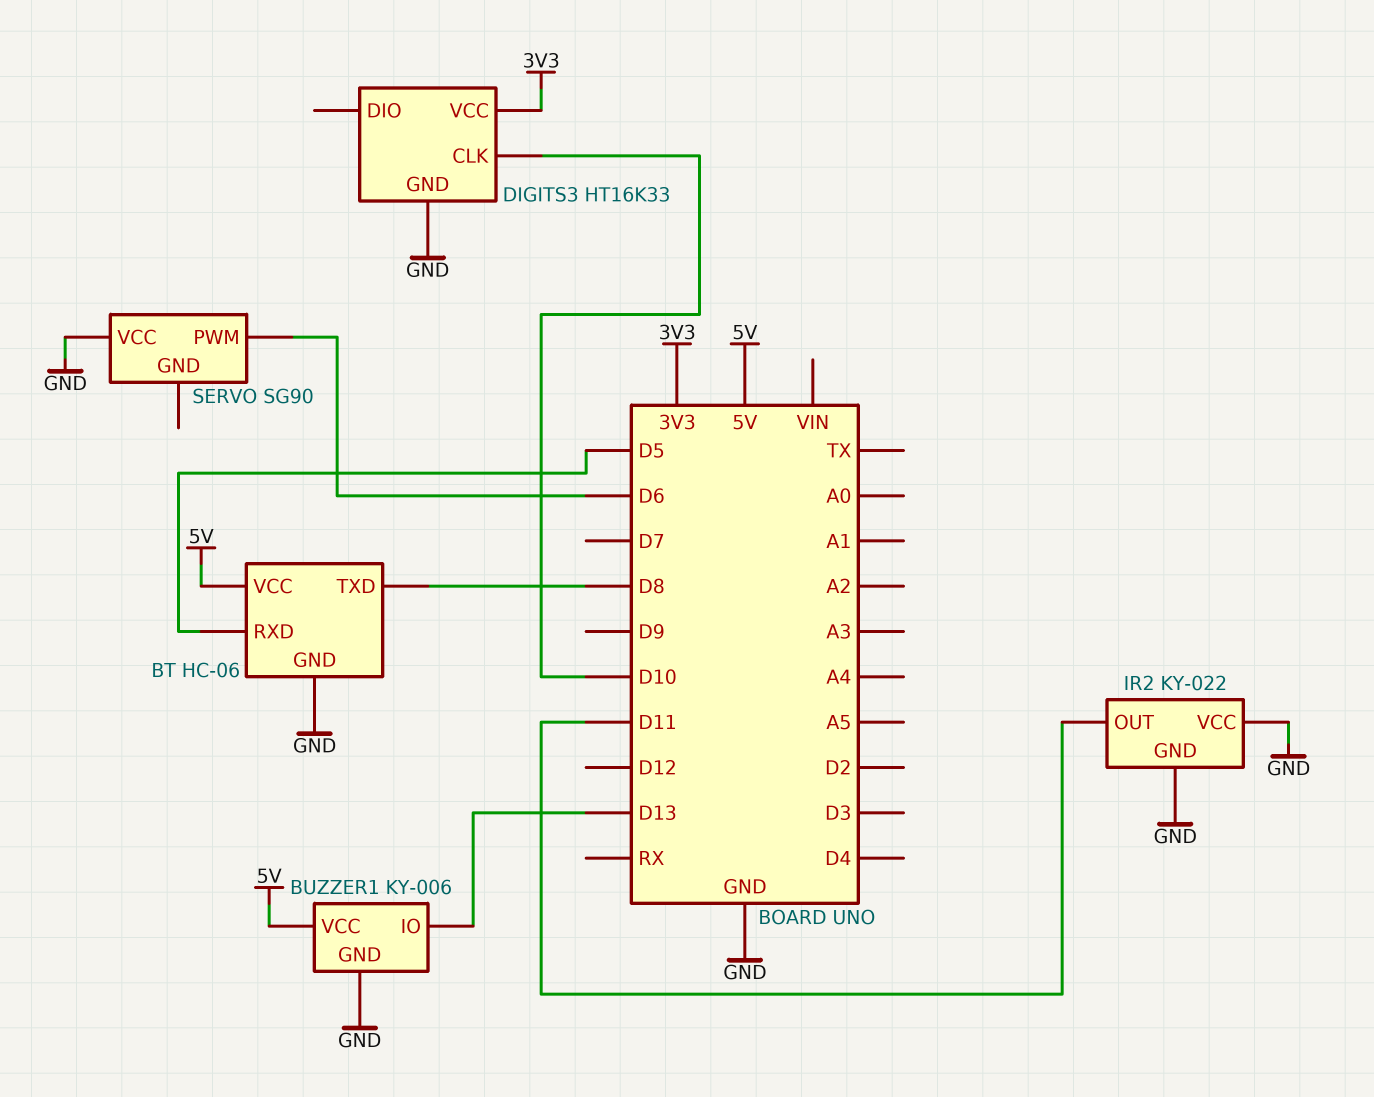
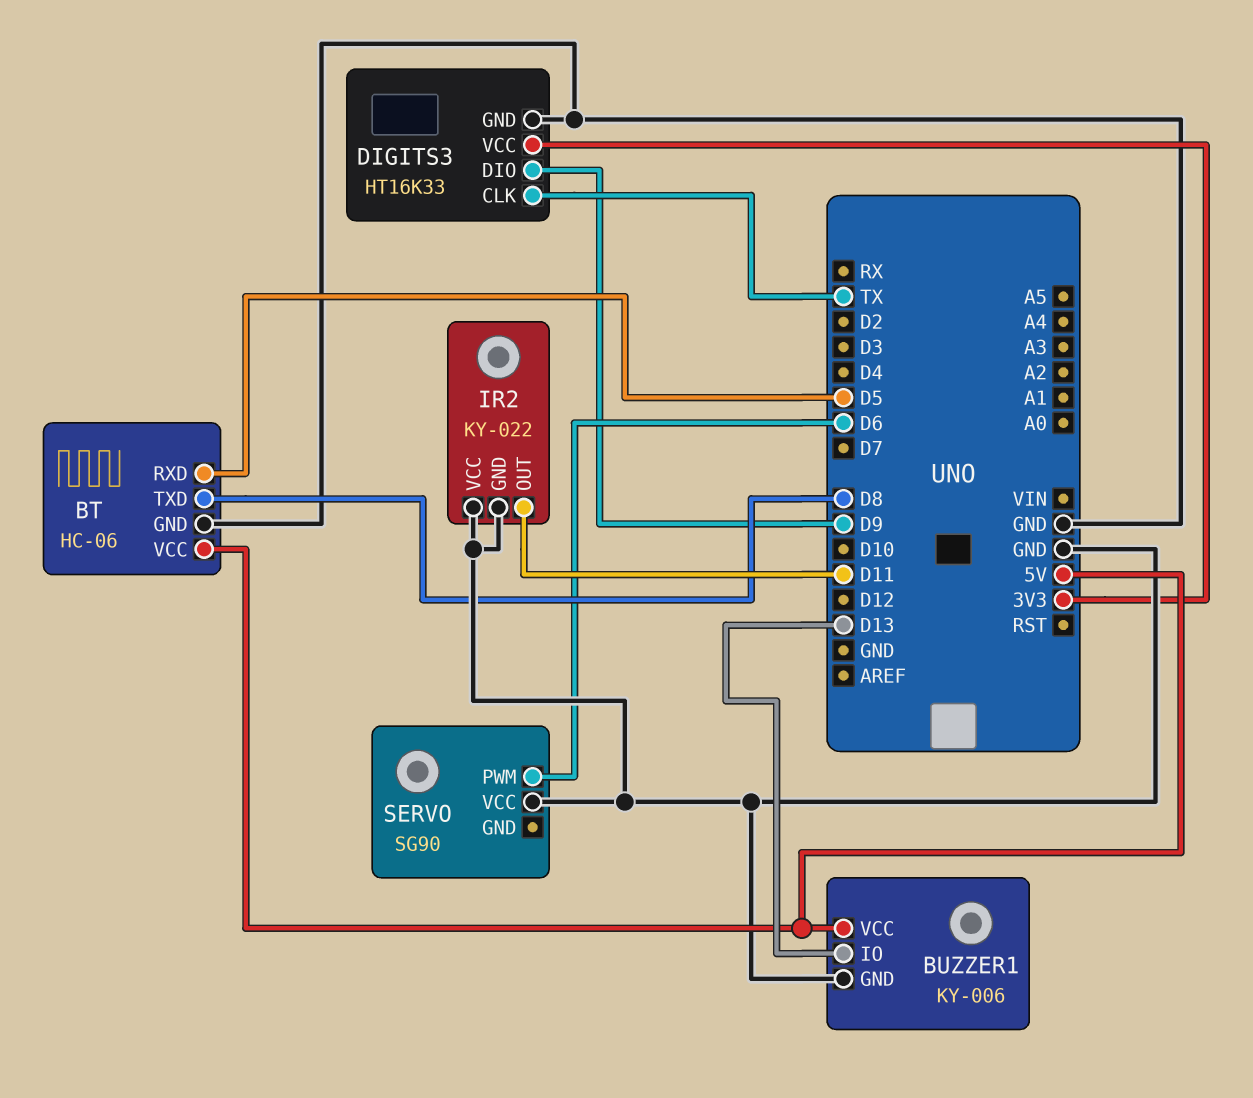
DIGITS3 pin CLK: D10 -> TX
DIGITS3 pin DIO: none -> D9

